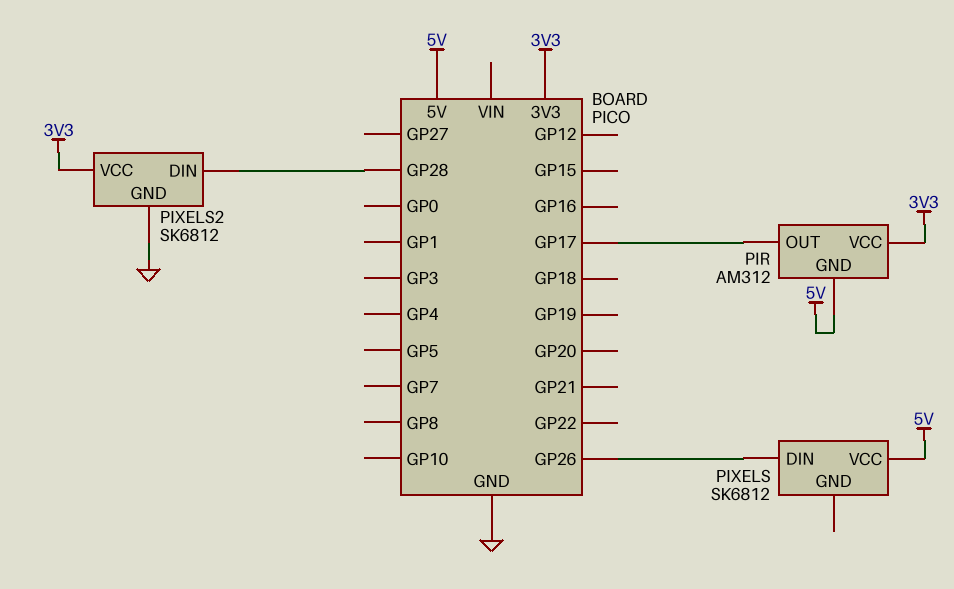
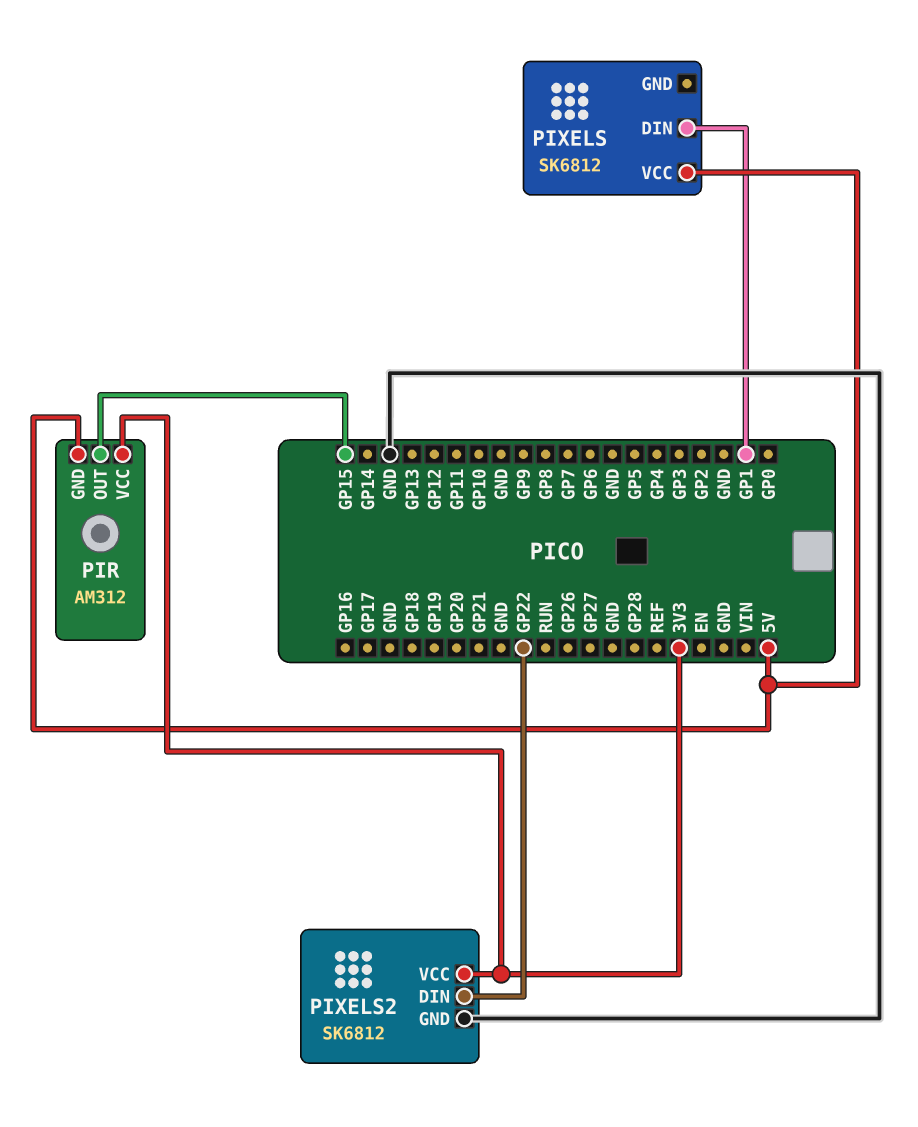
PIR pin OUT: GP17 -> GP15
PIXELS pin DIN: GP26 -> GP1
PIXELS2 pin DIN: GP28 -> GP22

